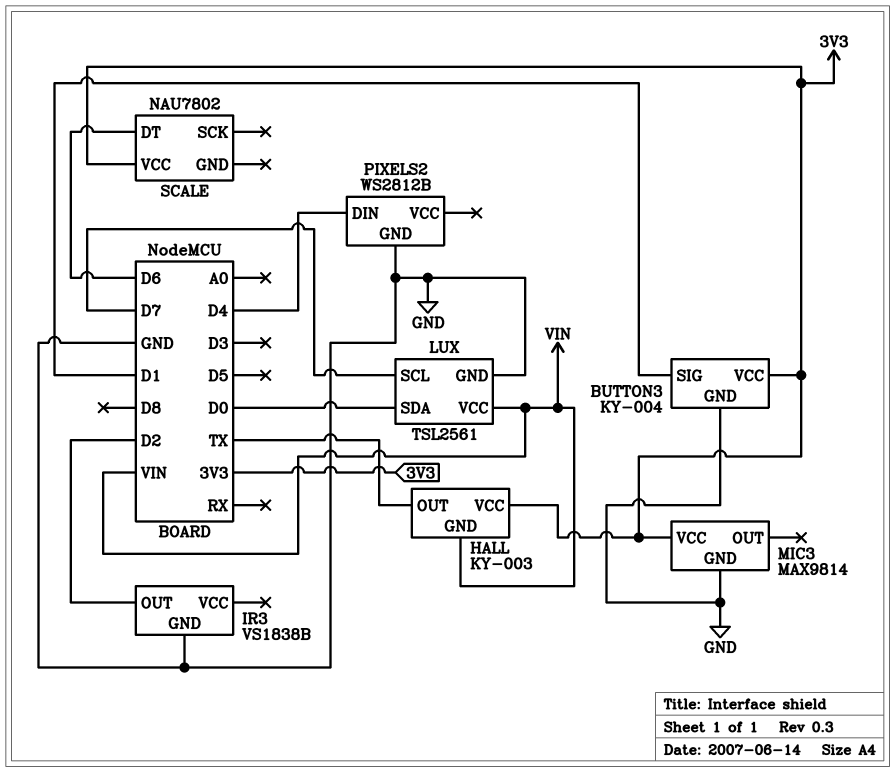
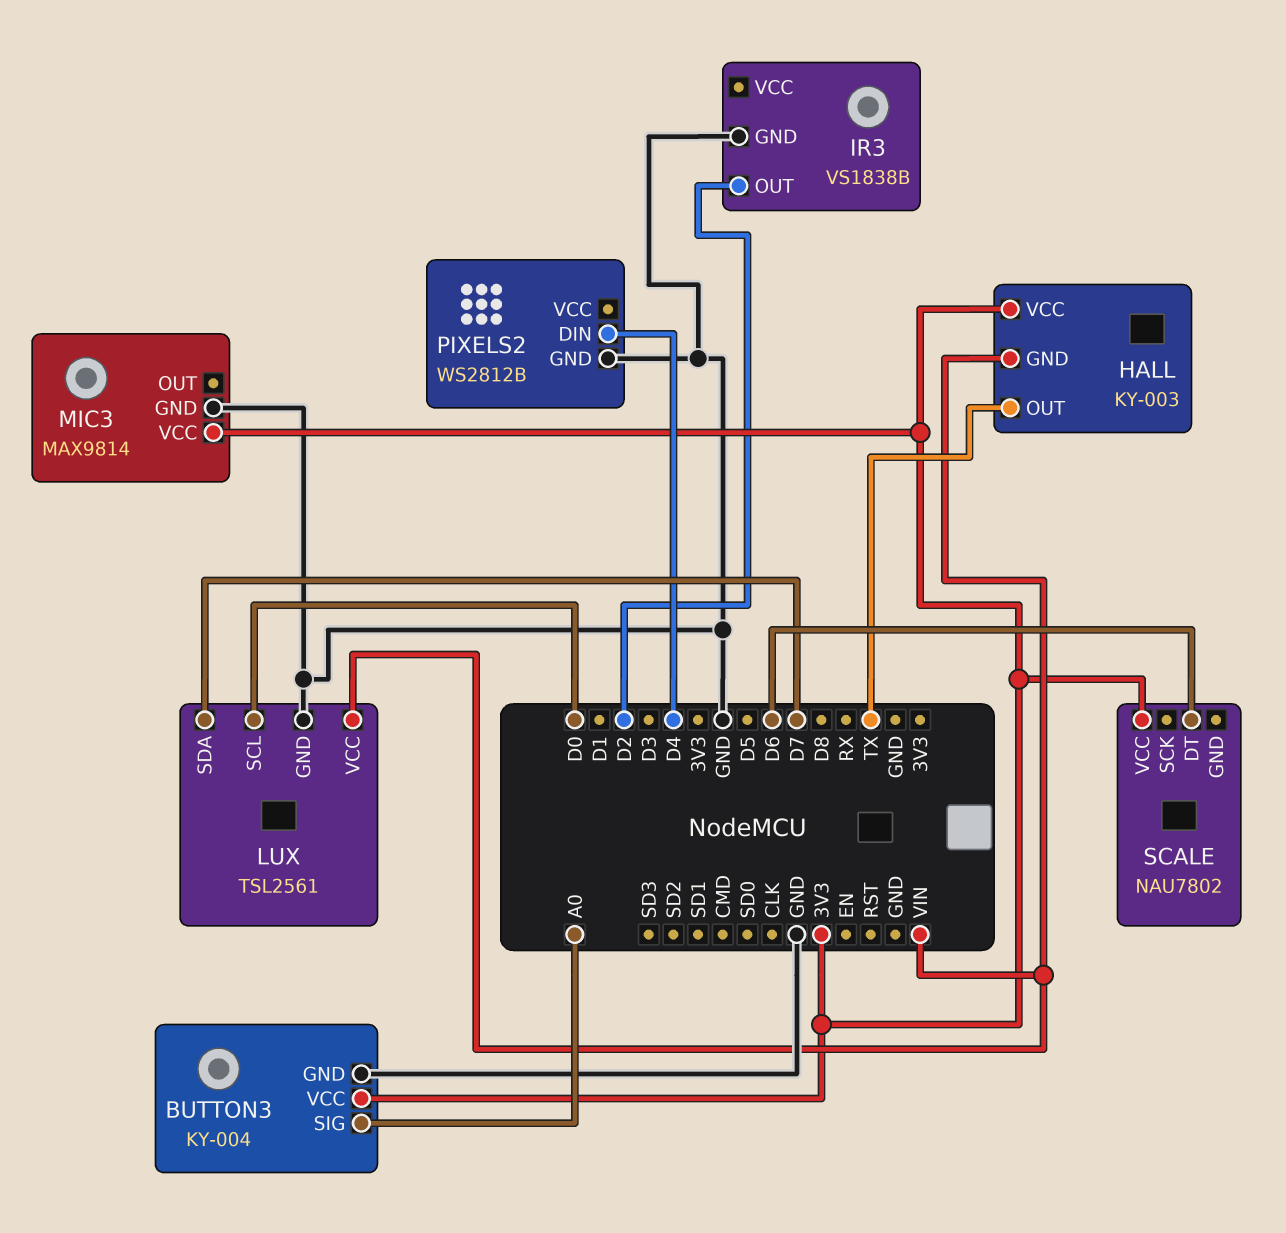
BUTTON3 pin SIG: D1 -> A0
LUX pin SCL: D7 -> D0
LUX pin SDA: D0 -> D7

